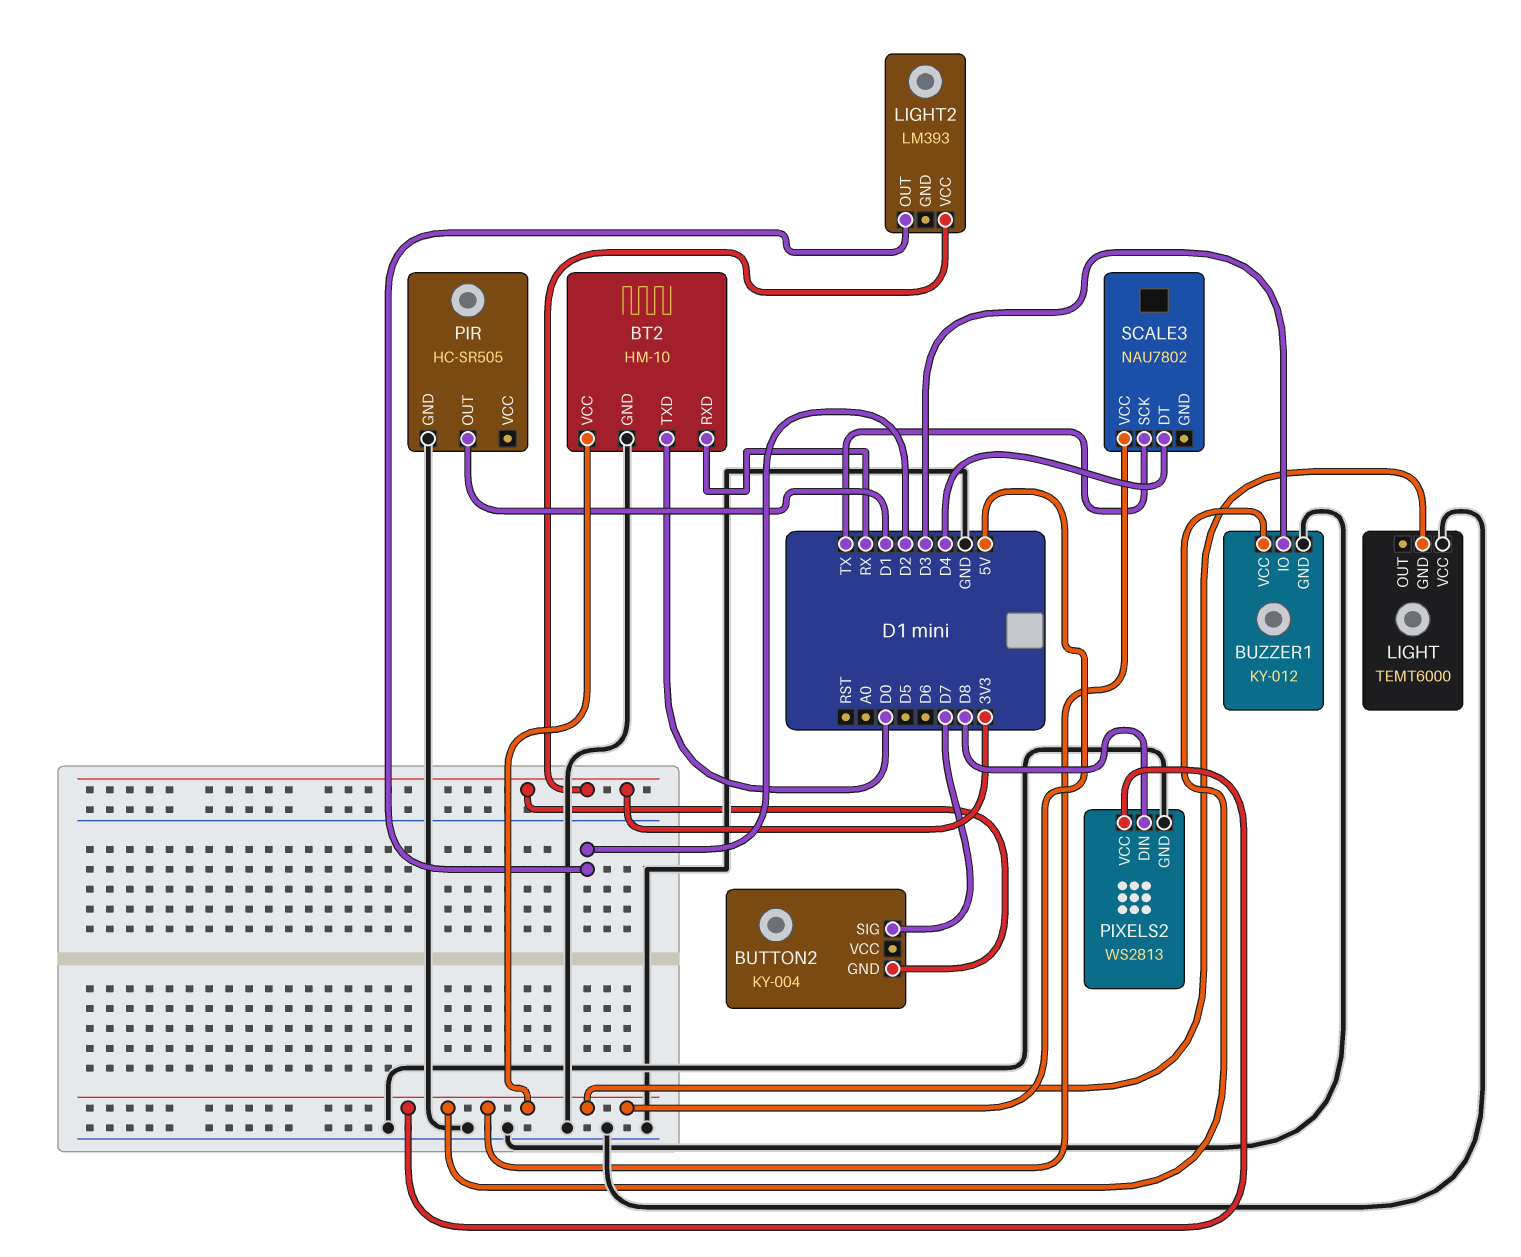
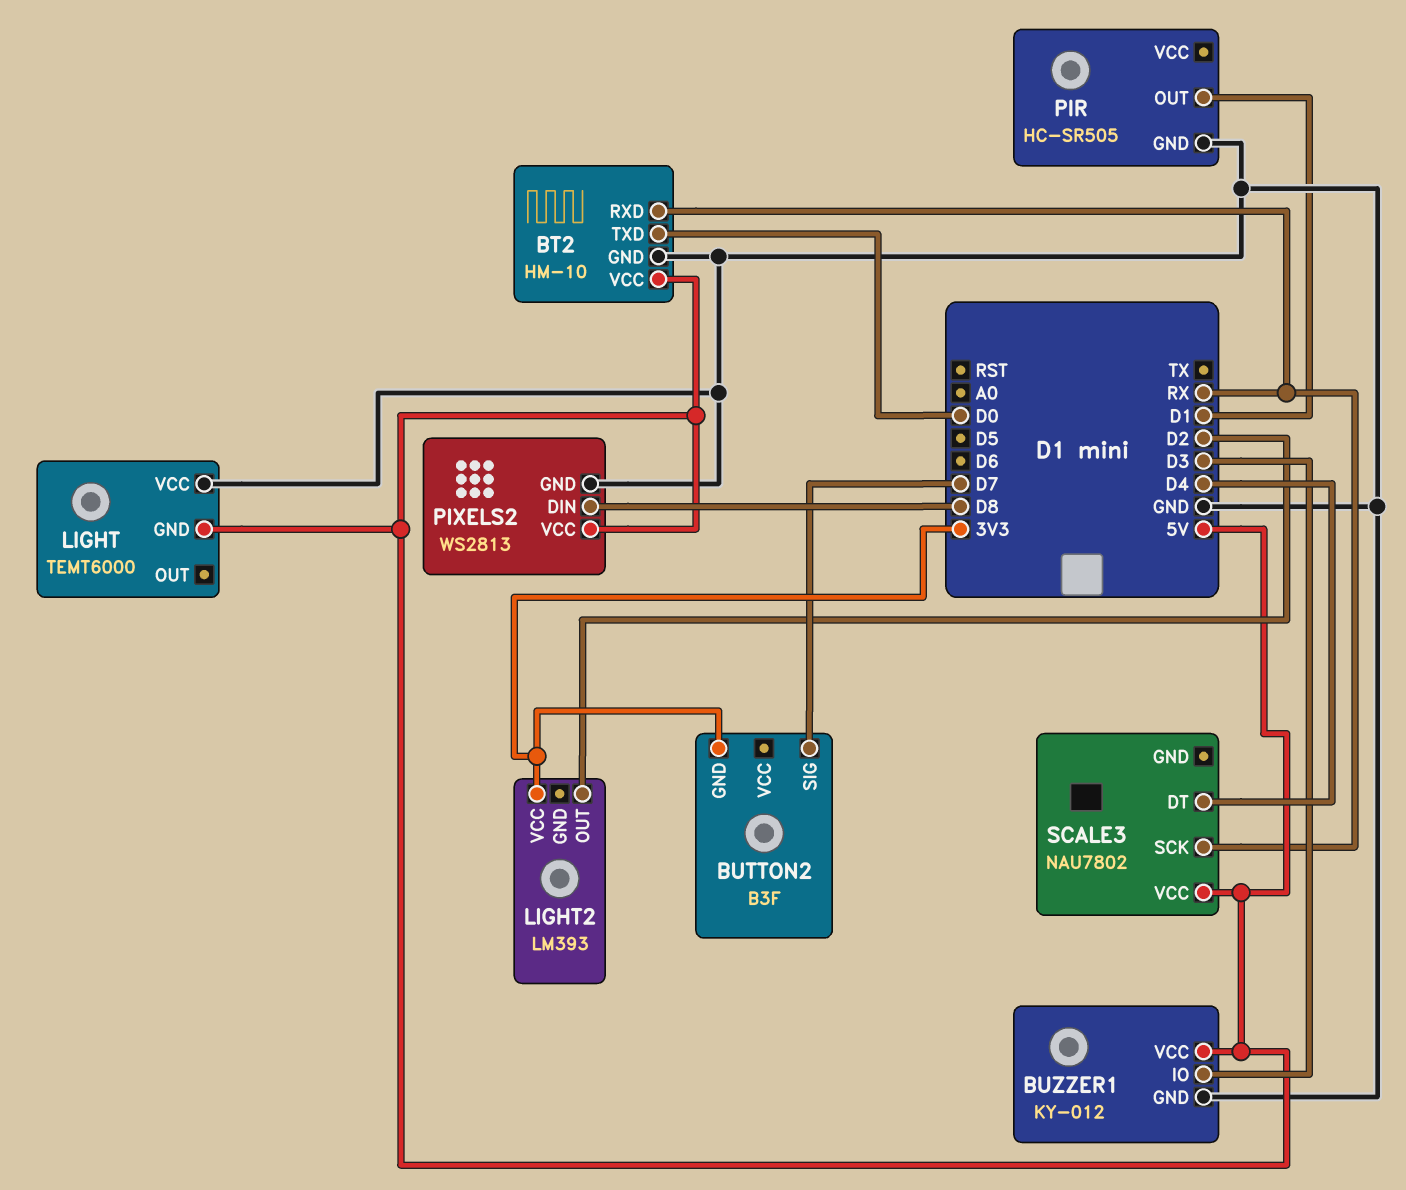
BUTTON2: KY-004 -> B3F
SCALE3 pin SCK: TX -> RX

